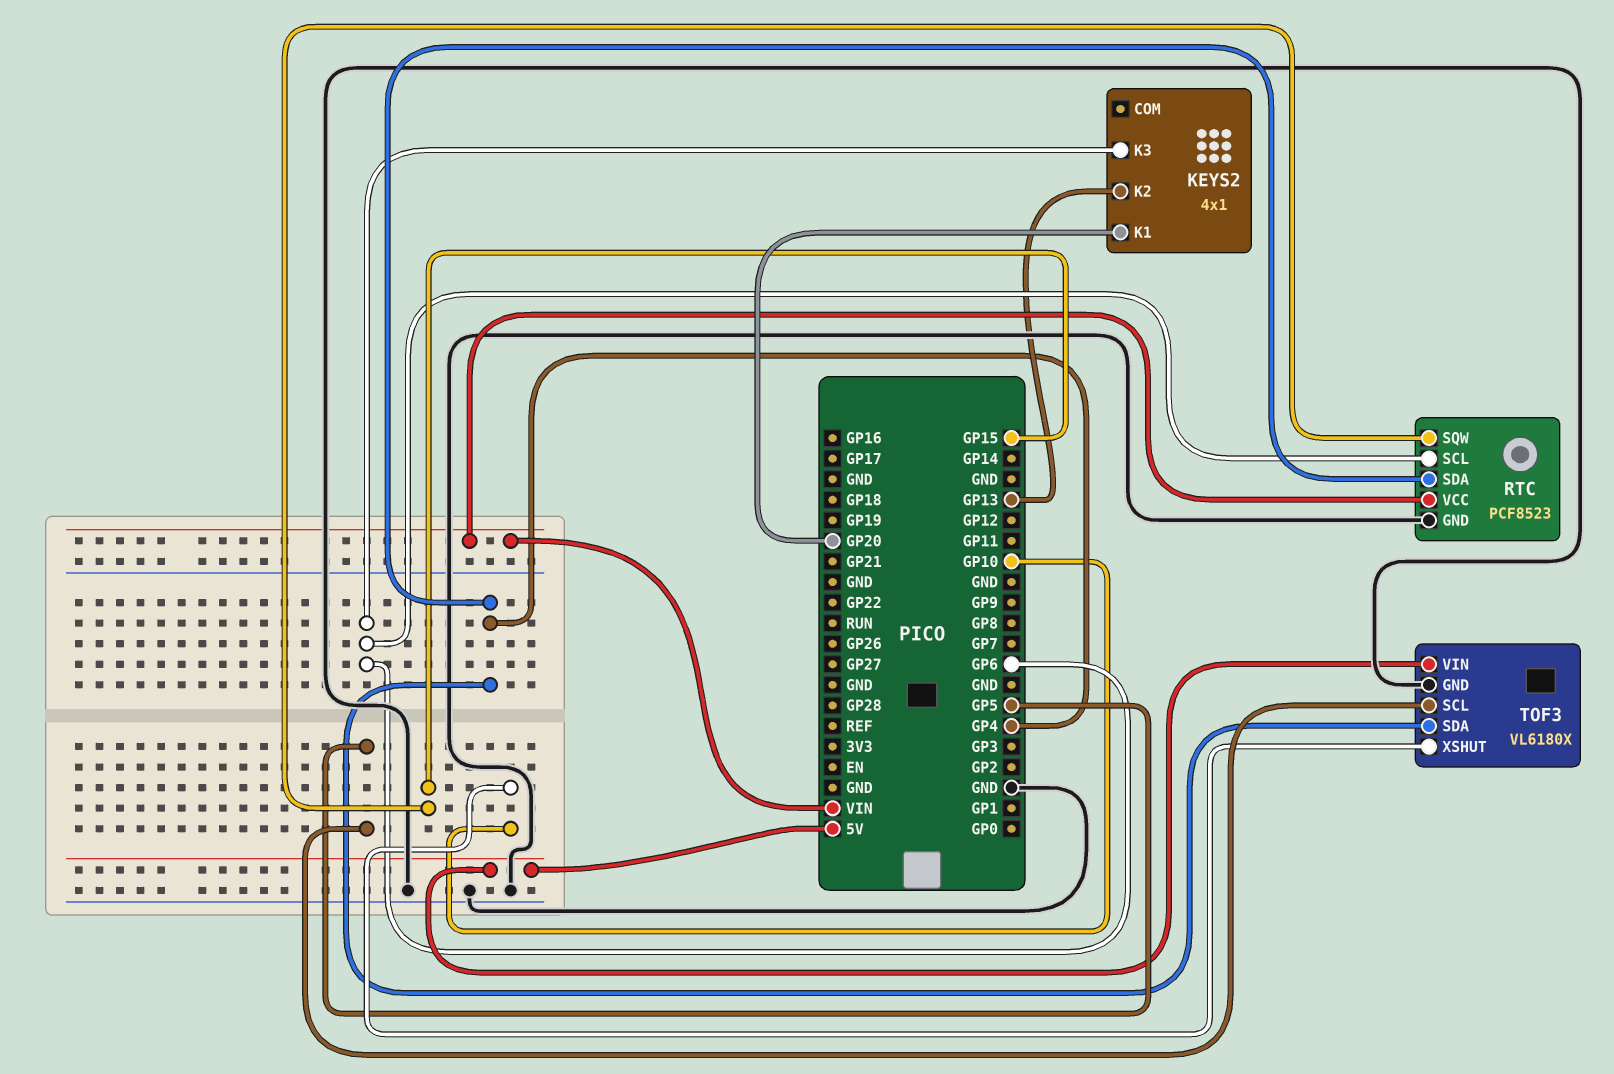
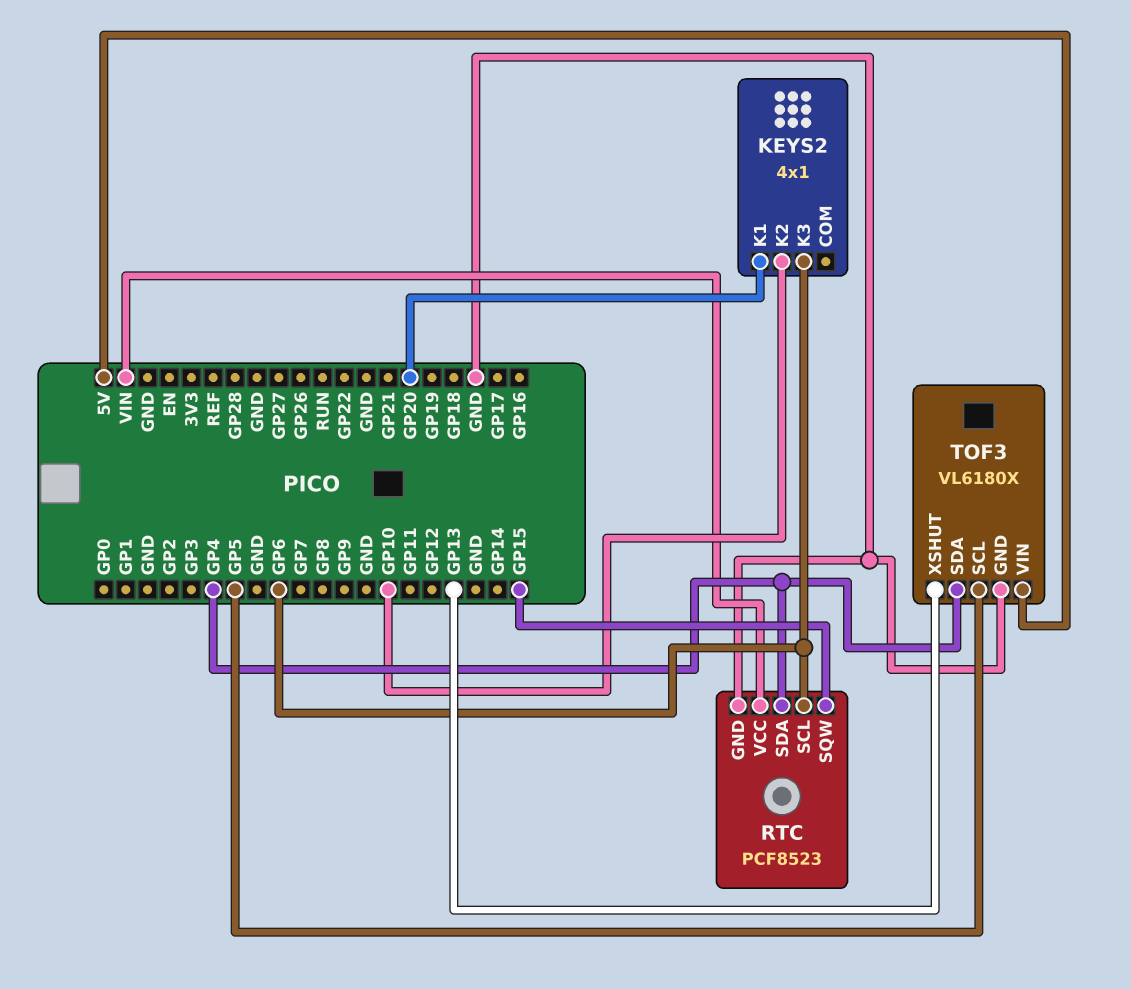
KEYS2 pin K2: GP13 -> GP10
TOF3 pin XSHUT: GP10 -> GP13

